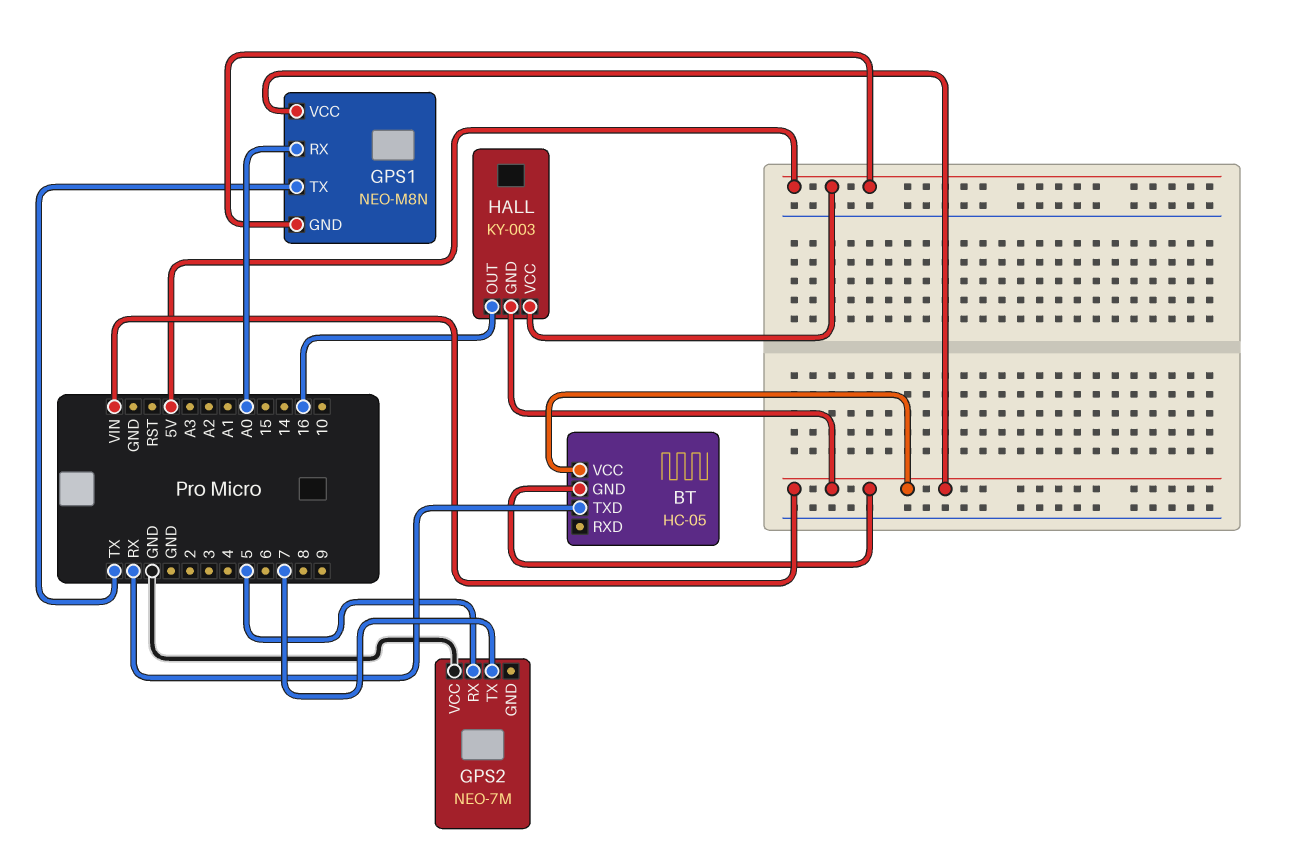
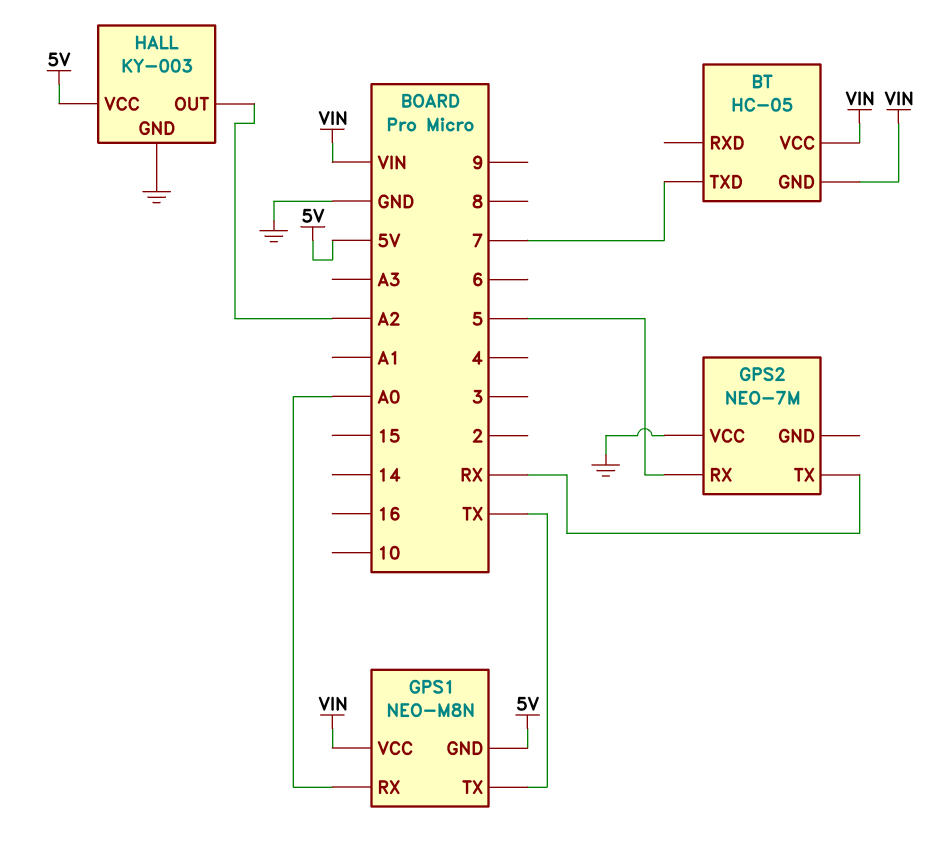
BT pin TXD: RX -> 7
GPS2 pin TX: 7 -> RX
HALL pin GND: VIN -> GND
HALL pin OUT: 16 -> A2

